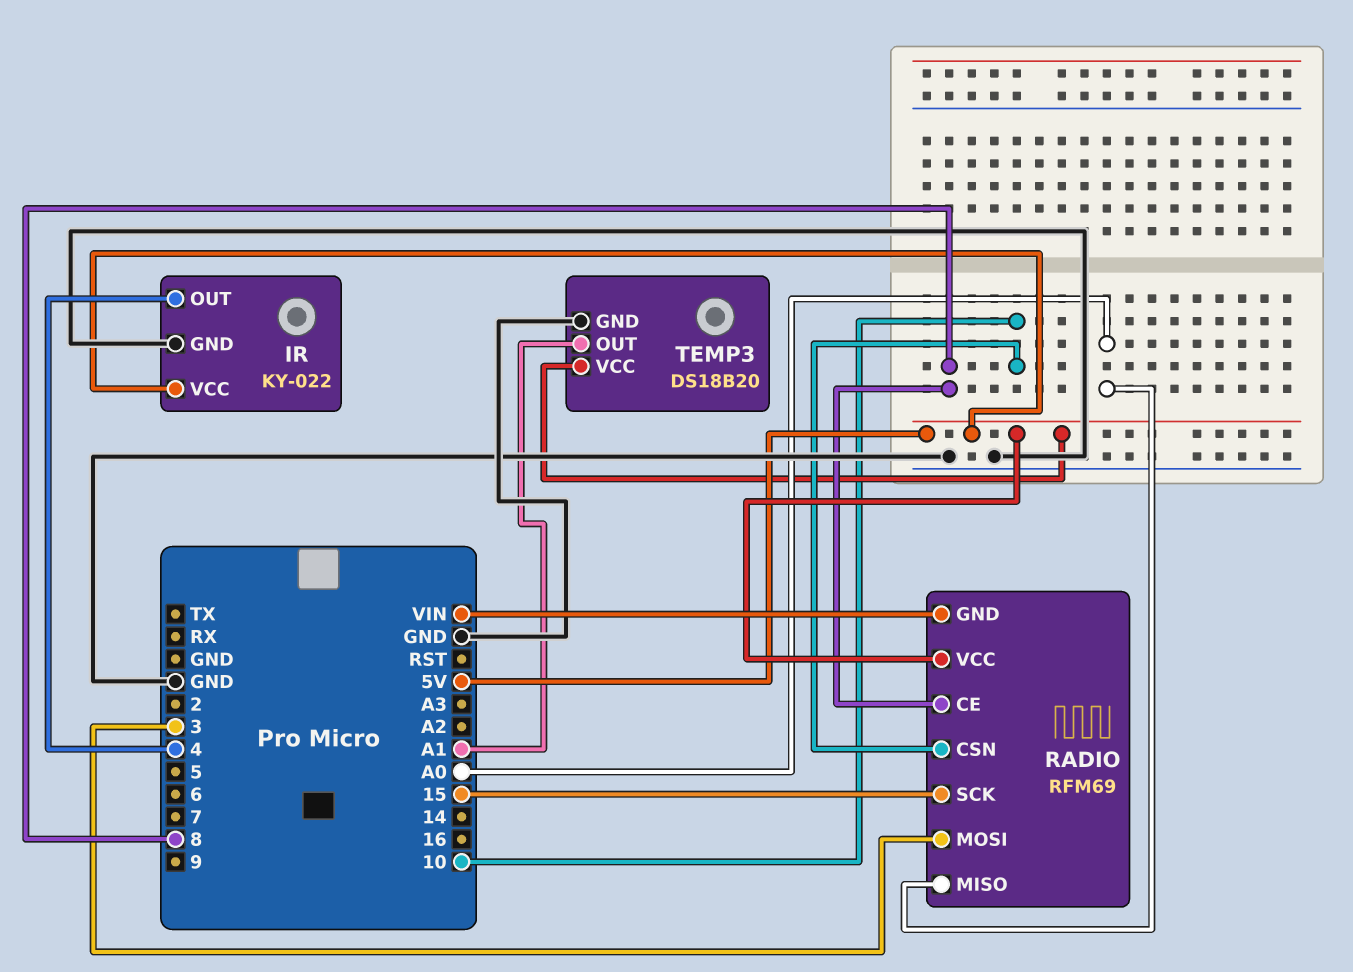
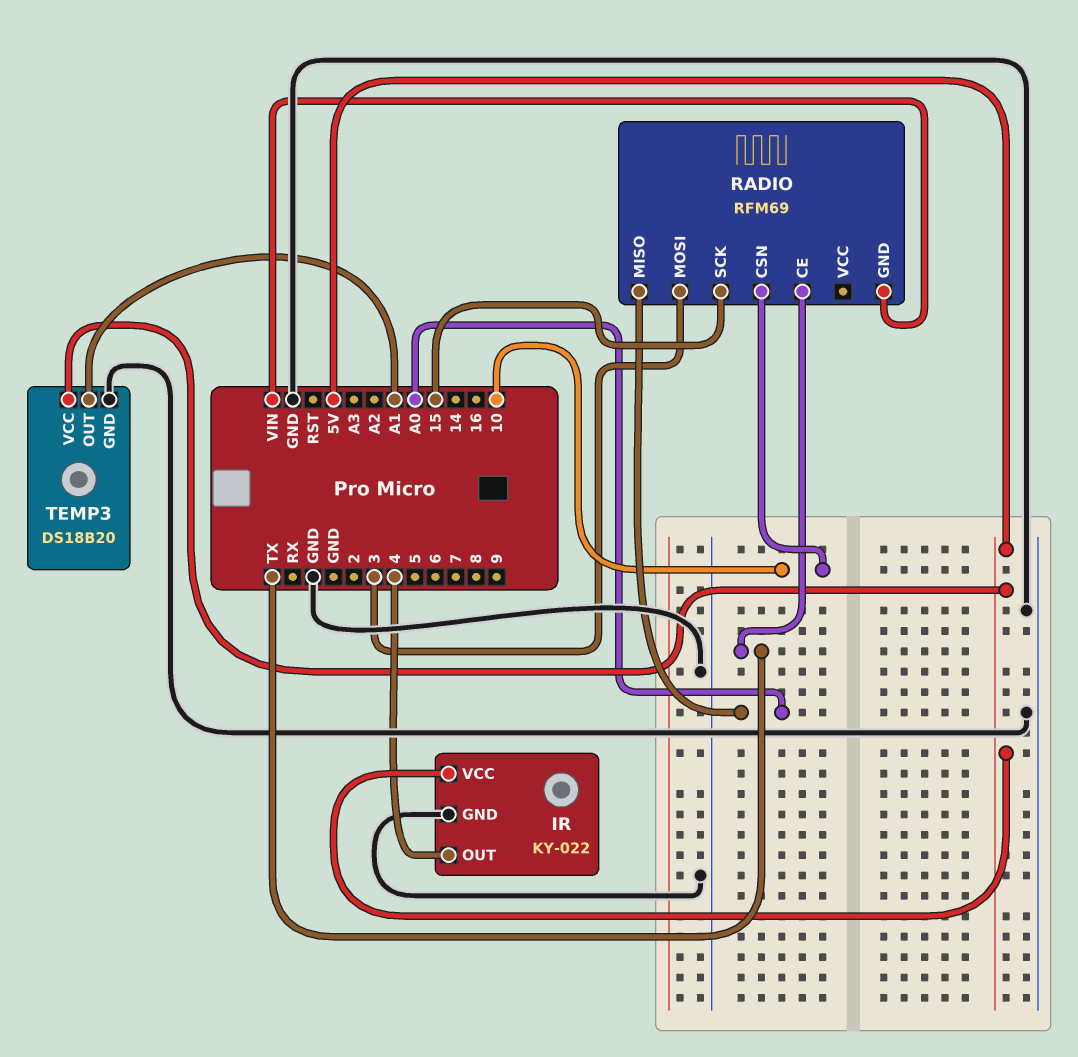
RADIO pin CE: 8 -> TX
RADIO pin VCC: 5V -> none

